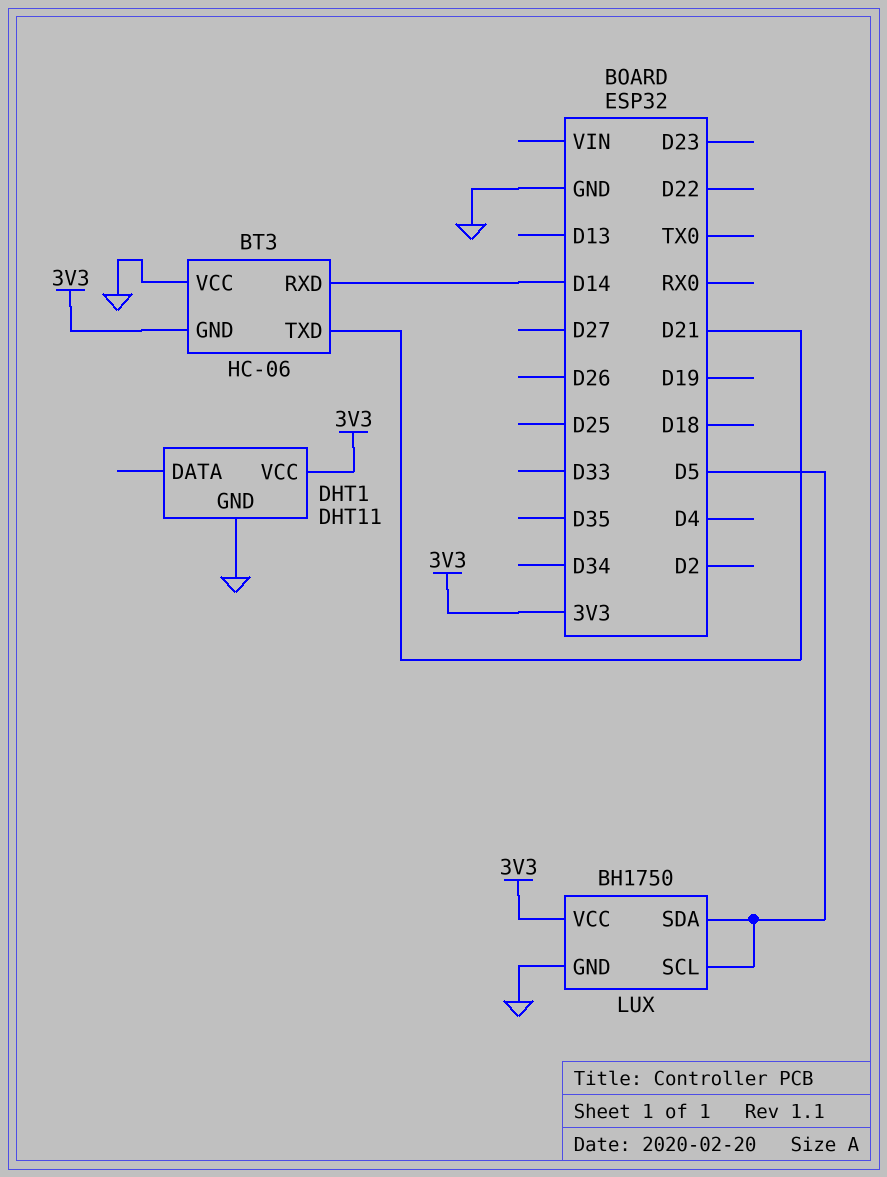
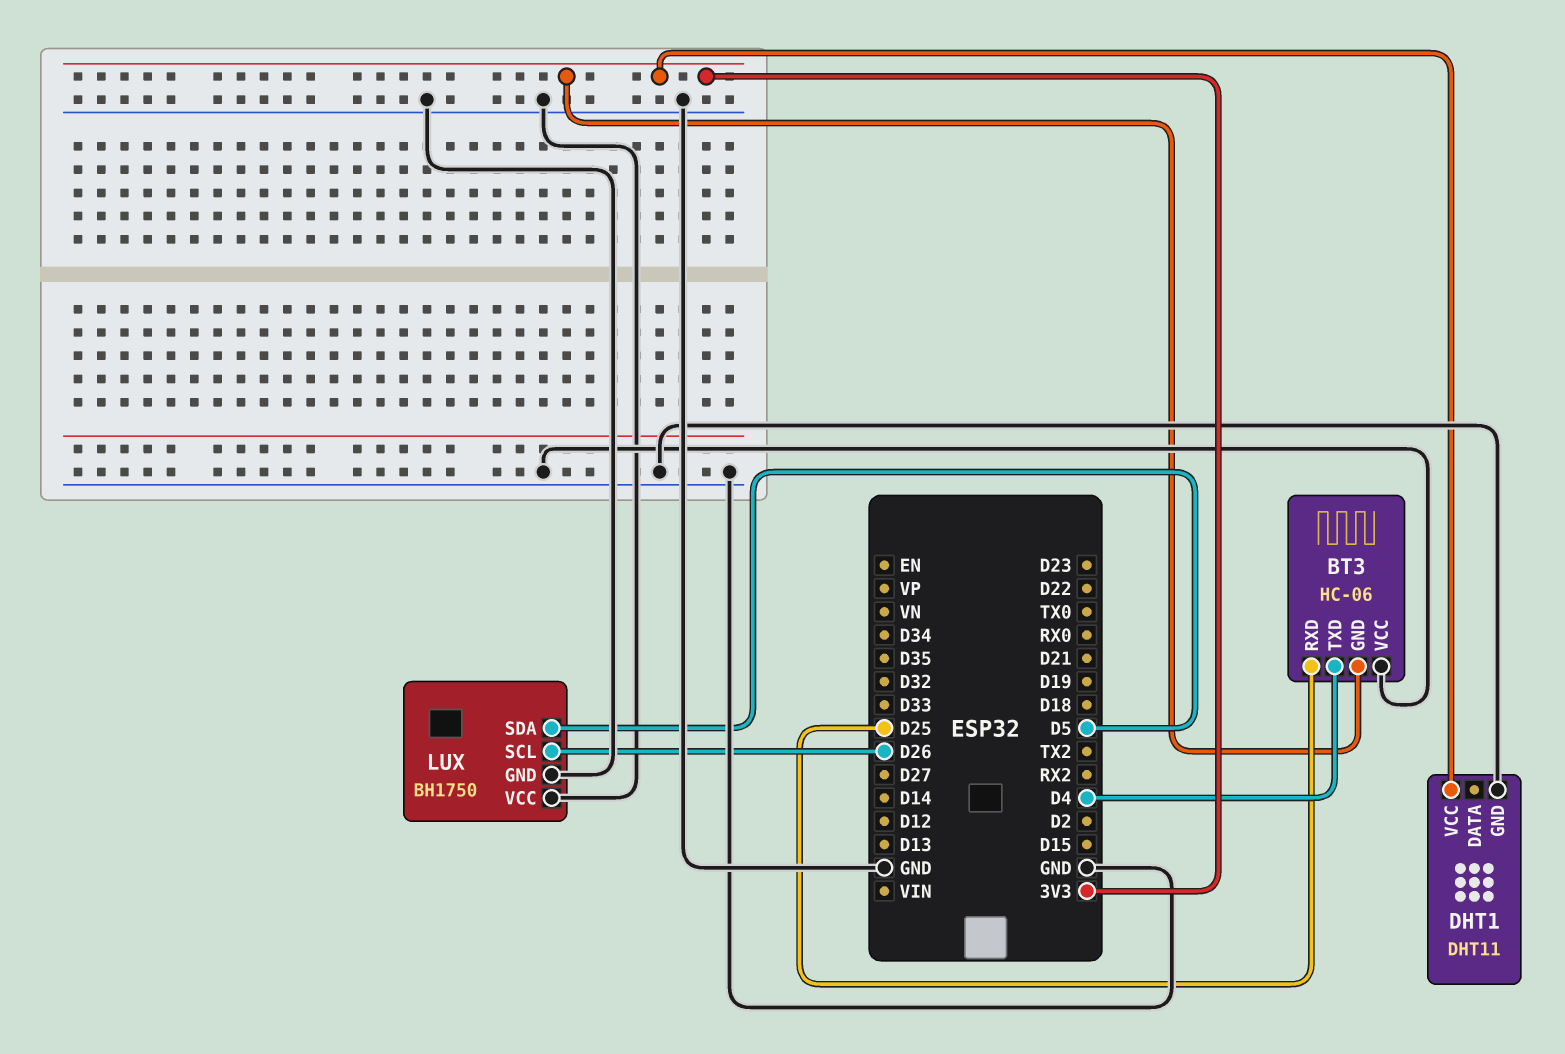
BT3 pin RXD: D14 -> D25
BT3 pin TXD: D21 -> D4
LUX pin SCL: D5 -> D26
LUX pin VCC: 3V3 -> GND

